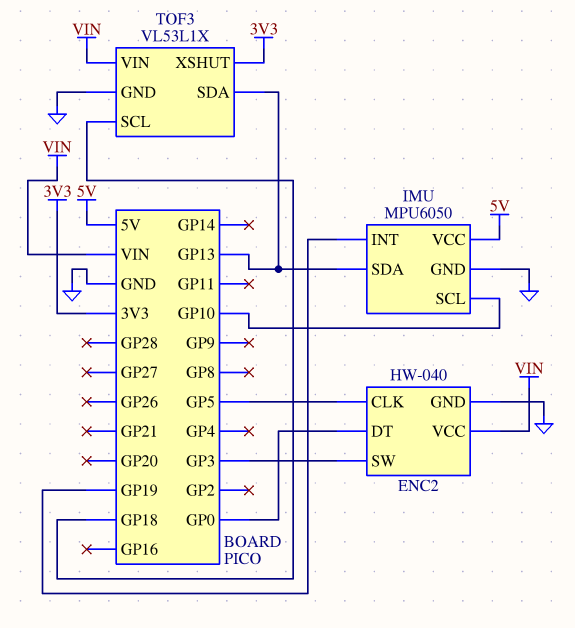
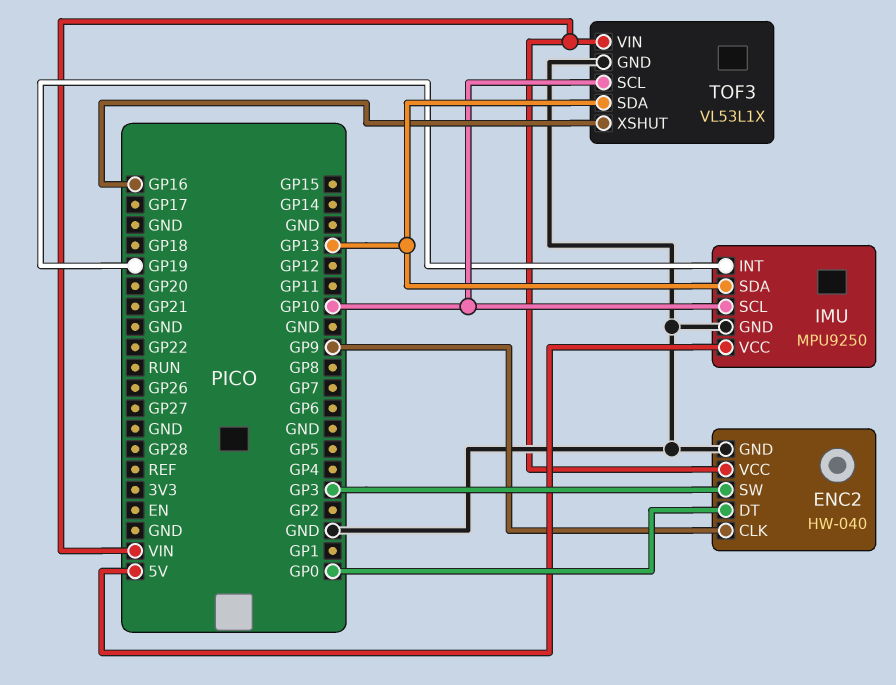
ENC2 pin CLK: GP5 -> GP9
IMU: MPU6050 -> MPU9250
TOF3 pin SCL: GP18 -> GP10
TOF3 pin XSHUT: 3V3 -> GP16

